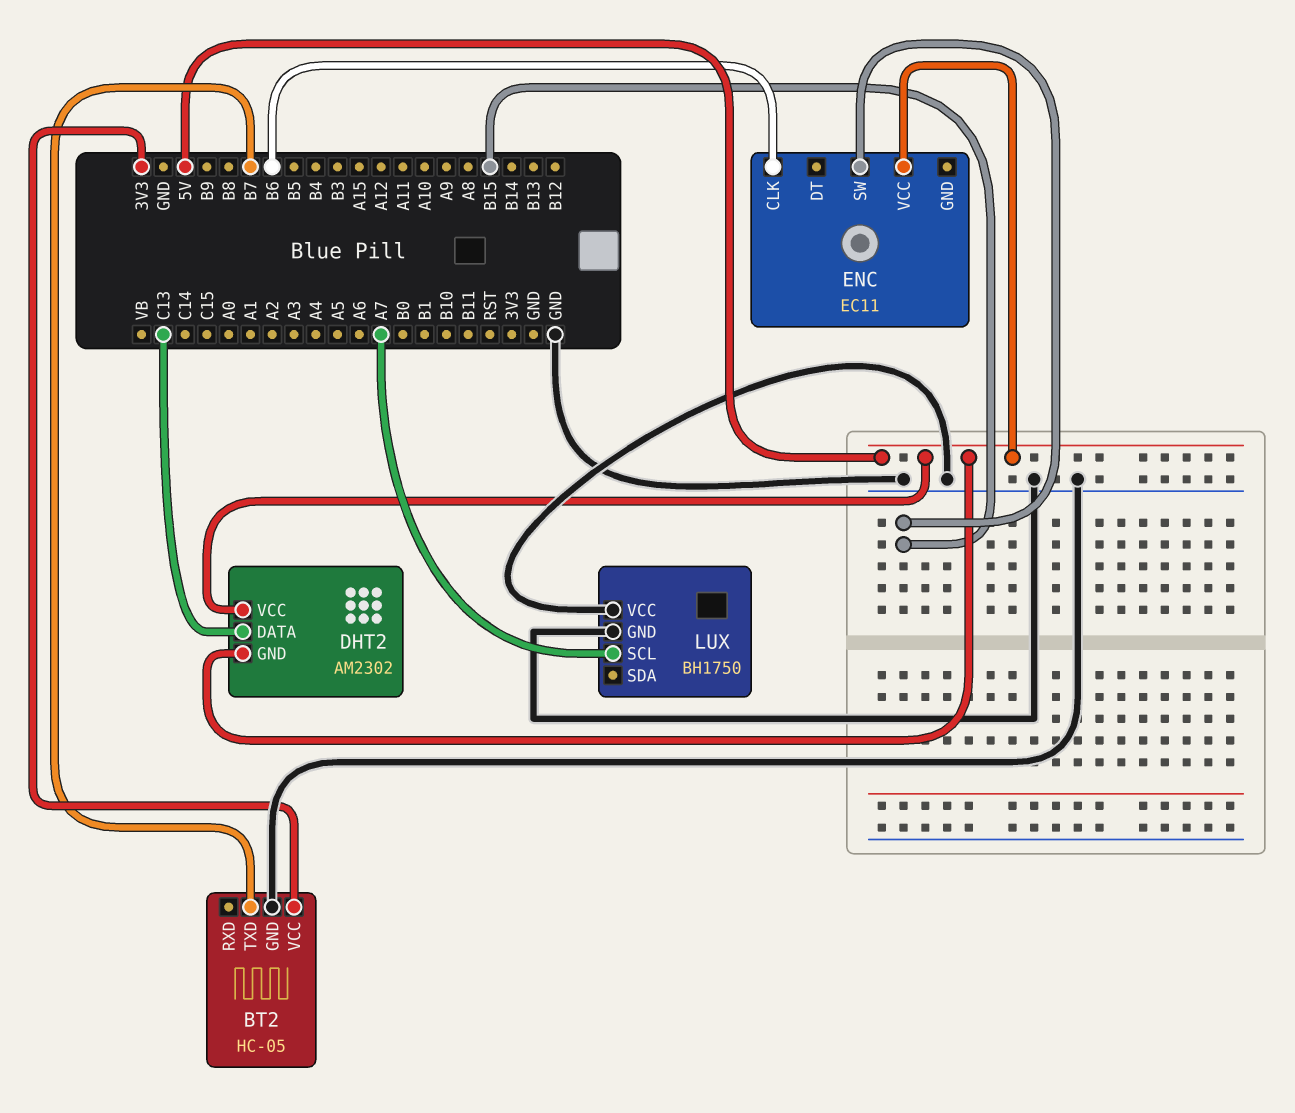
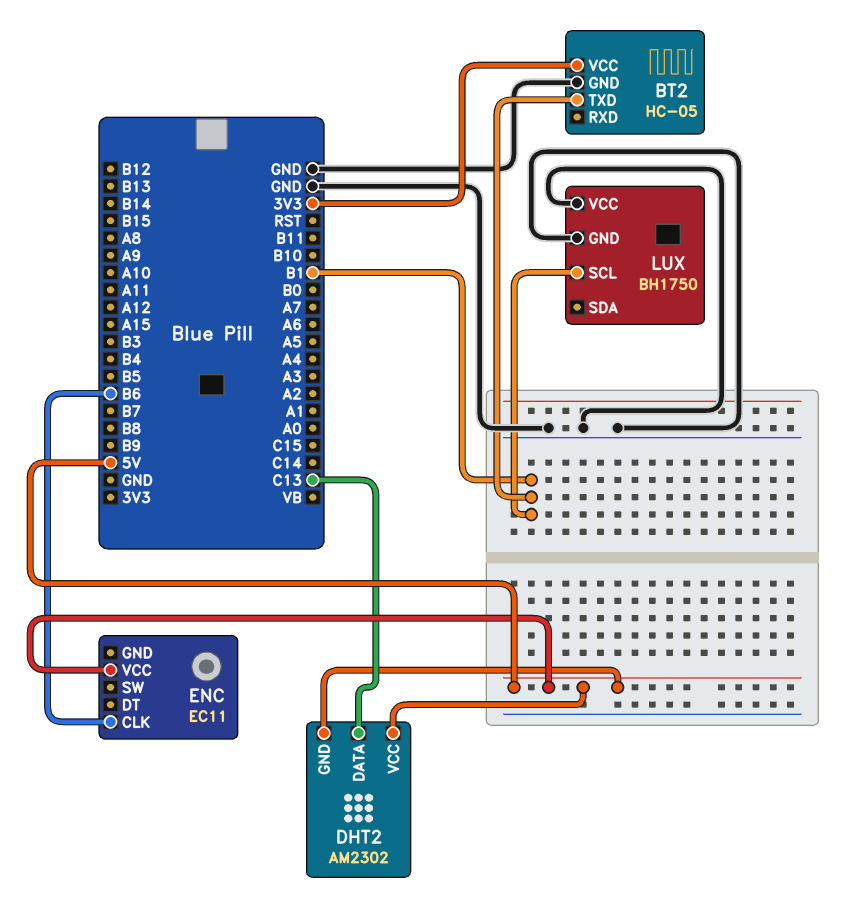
BT2 pin TXD: B7 -> B1
ENC pin SW: B15 -> none
LUX pin SCL: A7 -> B1

